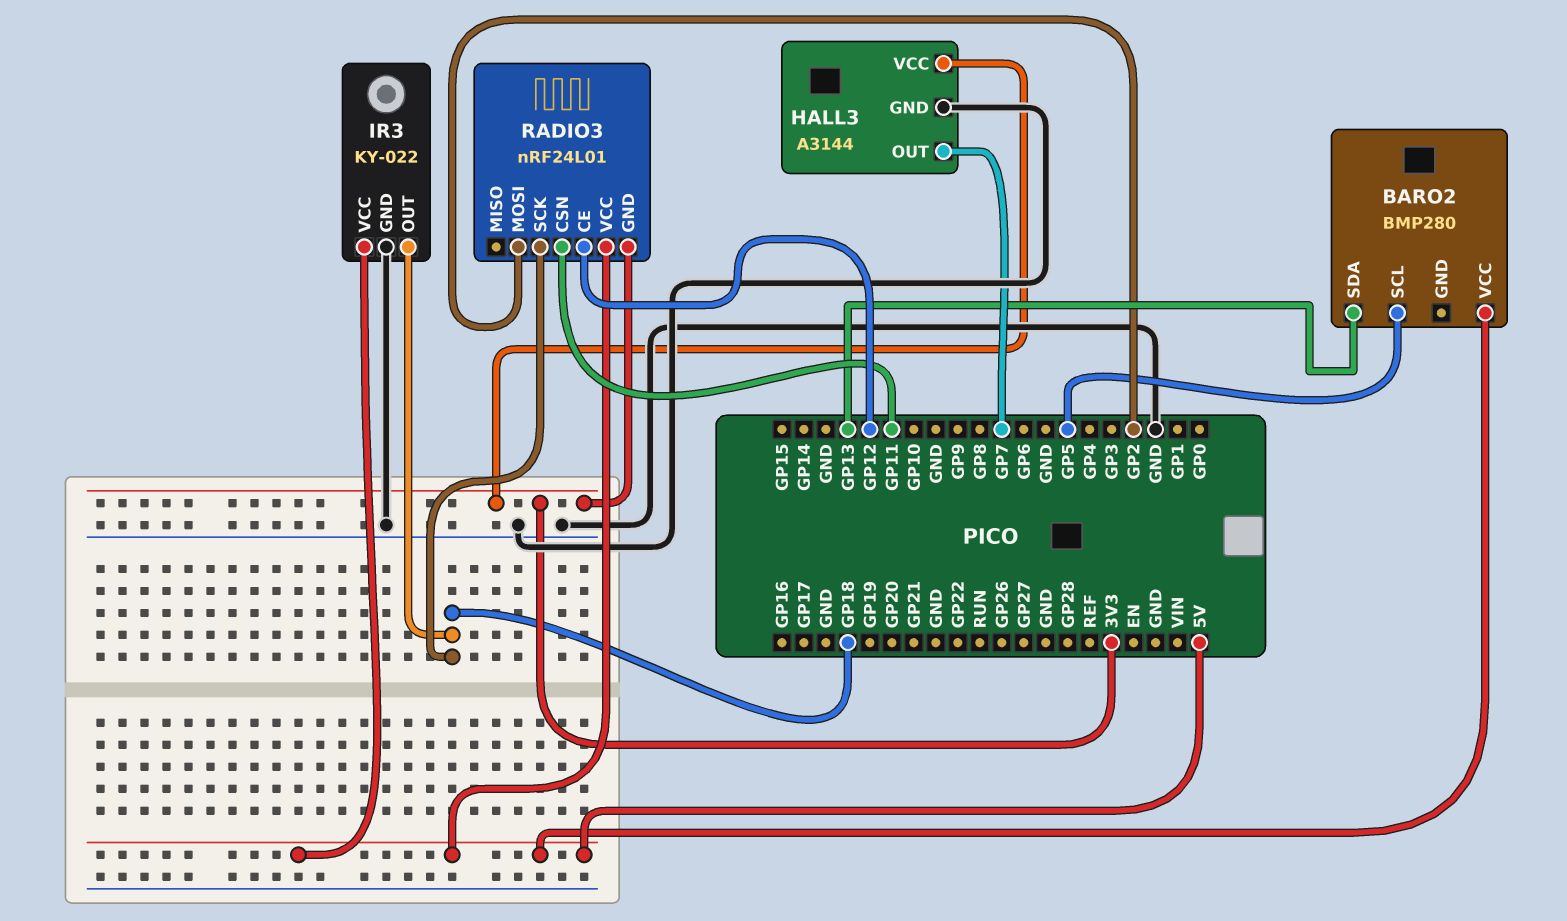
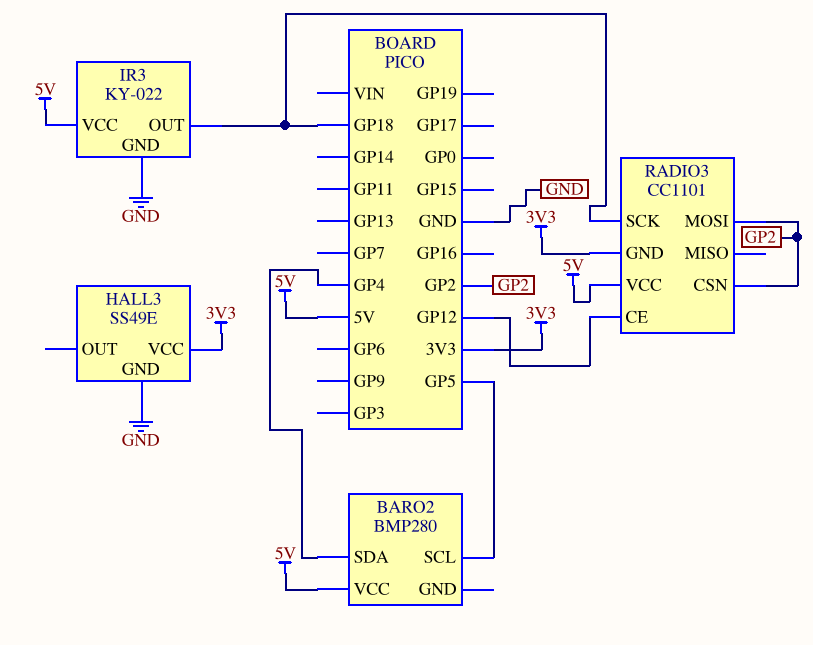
BARO2 pin SDA: GP13 -> GP4
HALL3: A3144 -> SS49E
HALL3 pin OUT: GP7 -> none
RADIO3: nRF24L01 -> CC1101
RADIO3 pin CSN: GP11 -> GP2

